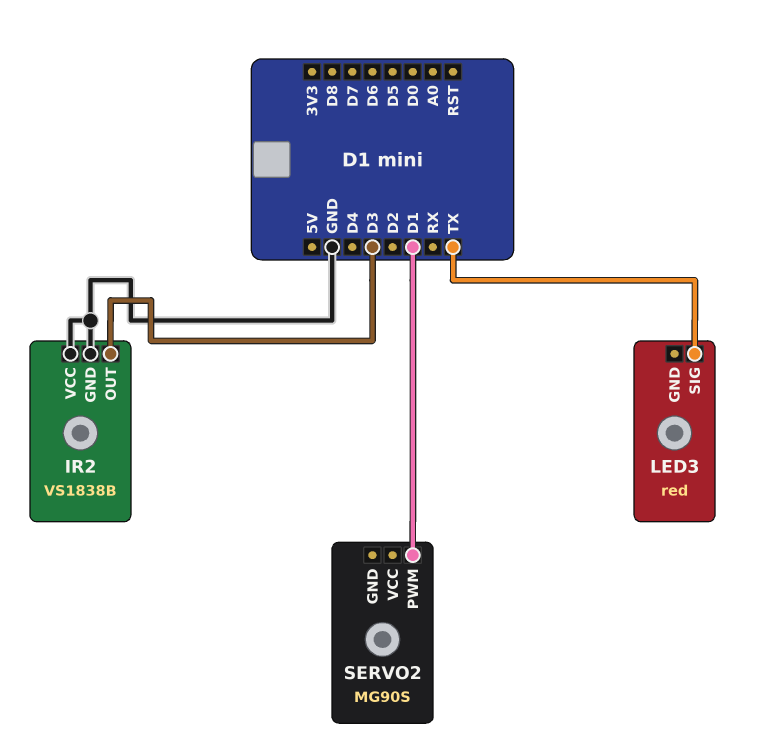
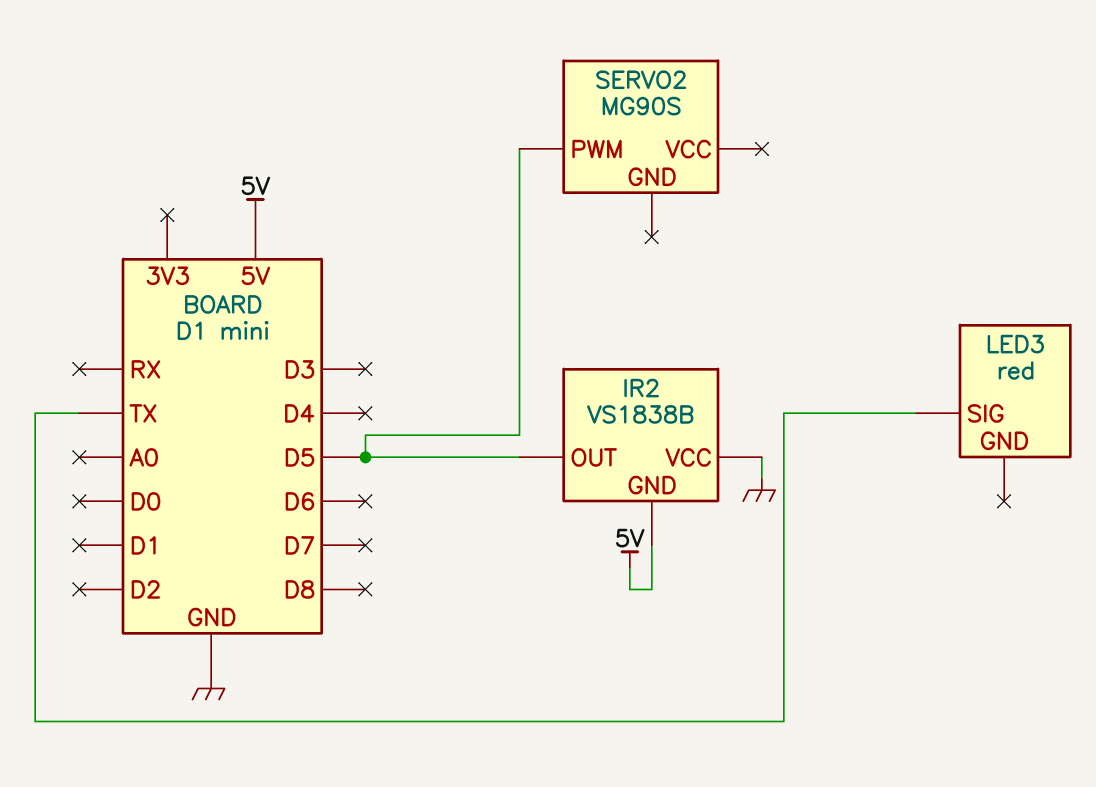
IR2 pin GND: GND -> 5V
IR2 pin OUT: D3 -> D5
SERVO2 pin PWM: D1 -> D5

